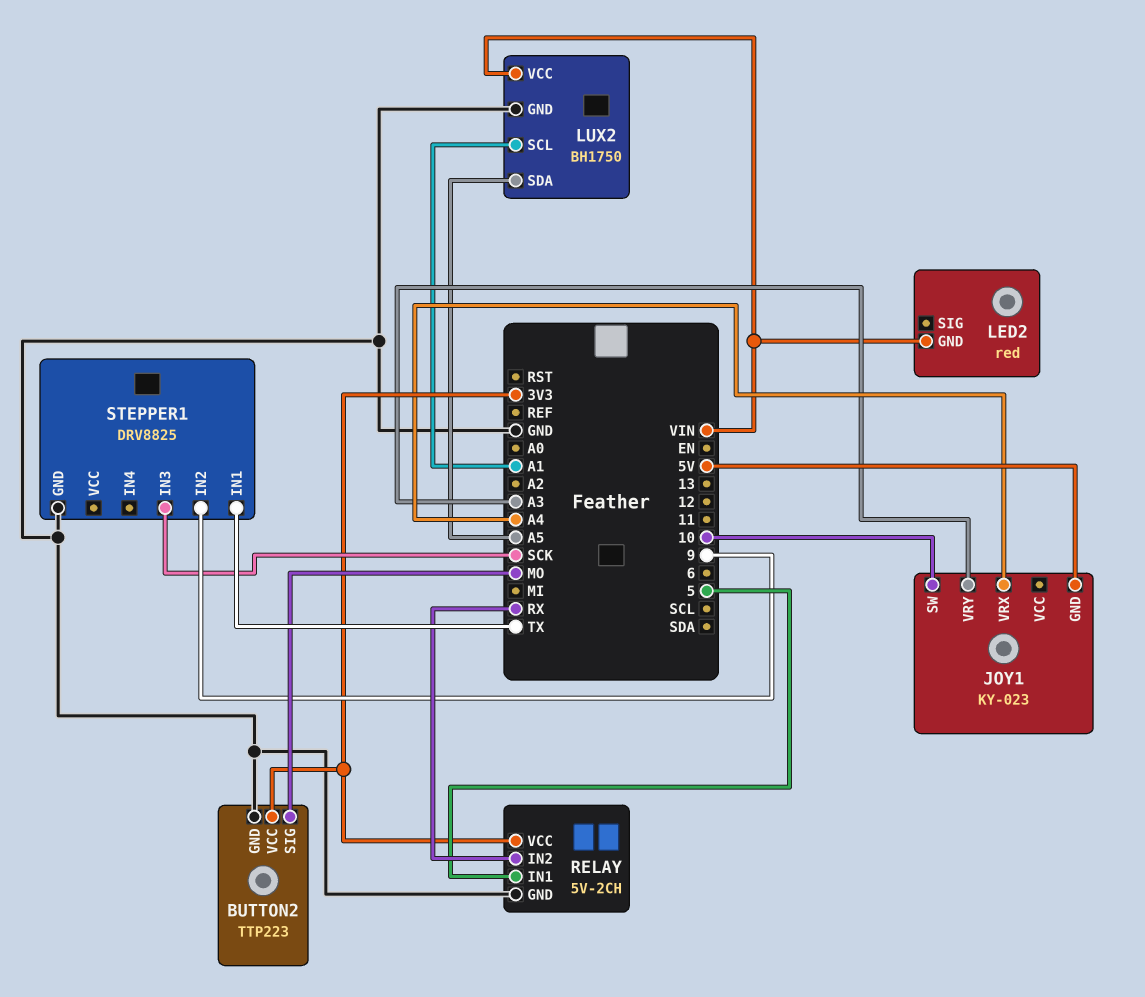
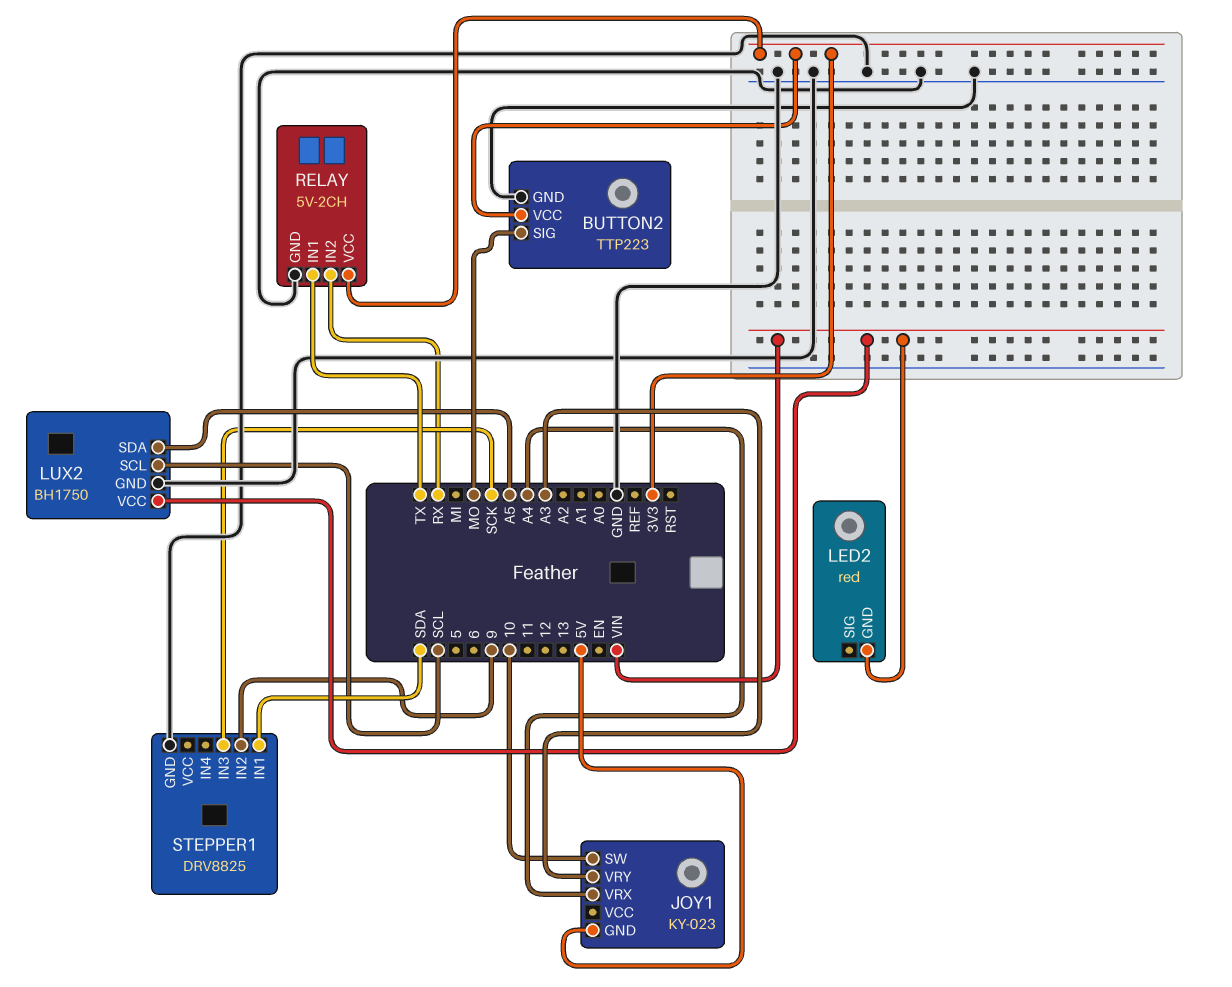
LUX2 pin SCL: A1 -> SCL
RELAY pin IN1: 5 -> TX
STEPPER1 pin IN1: TX -> SDA

